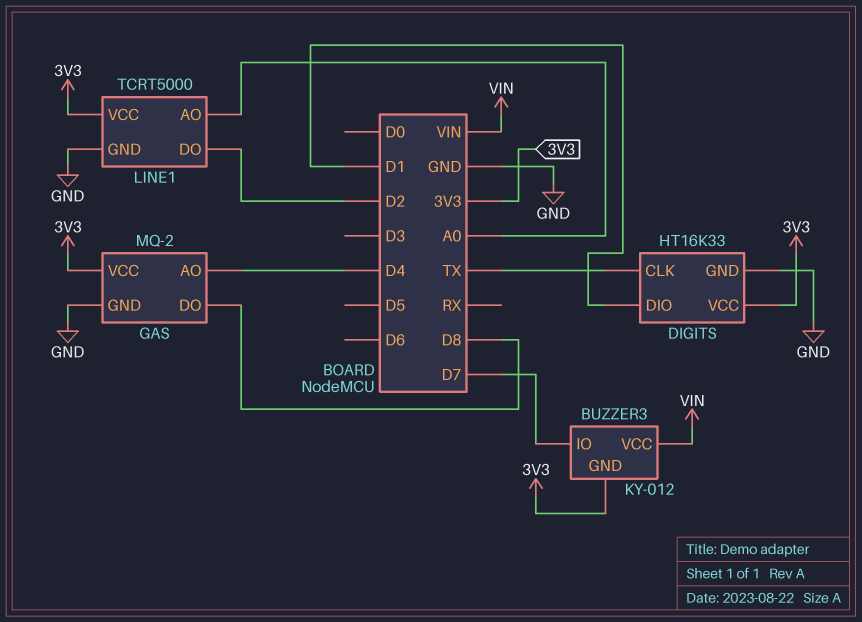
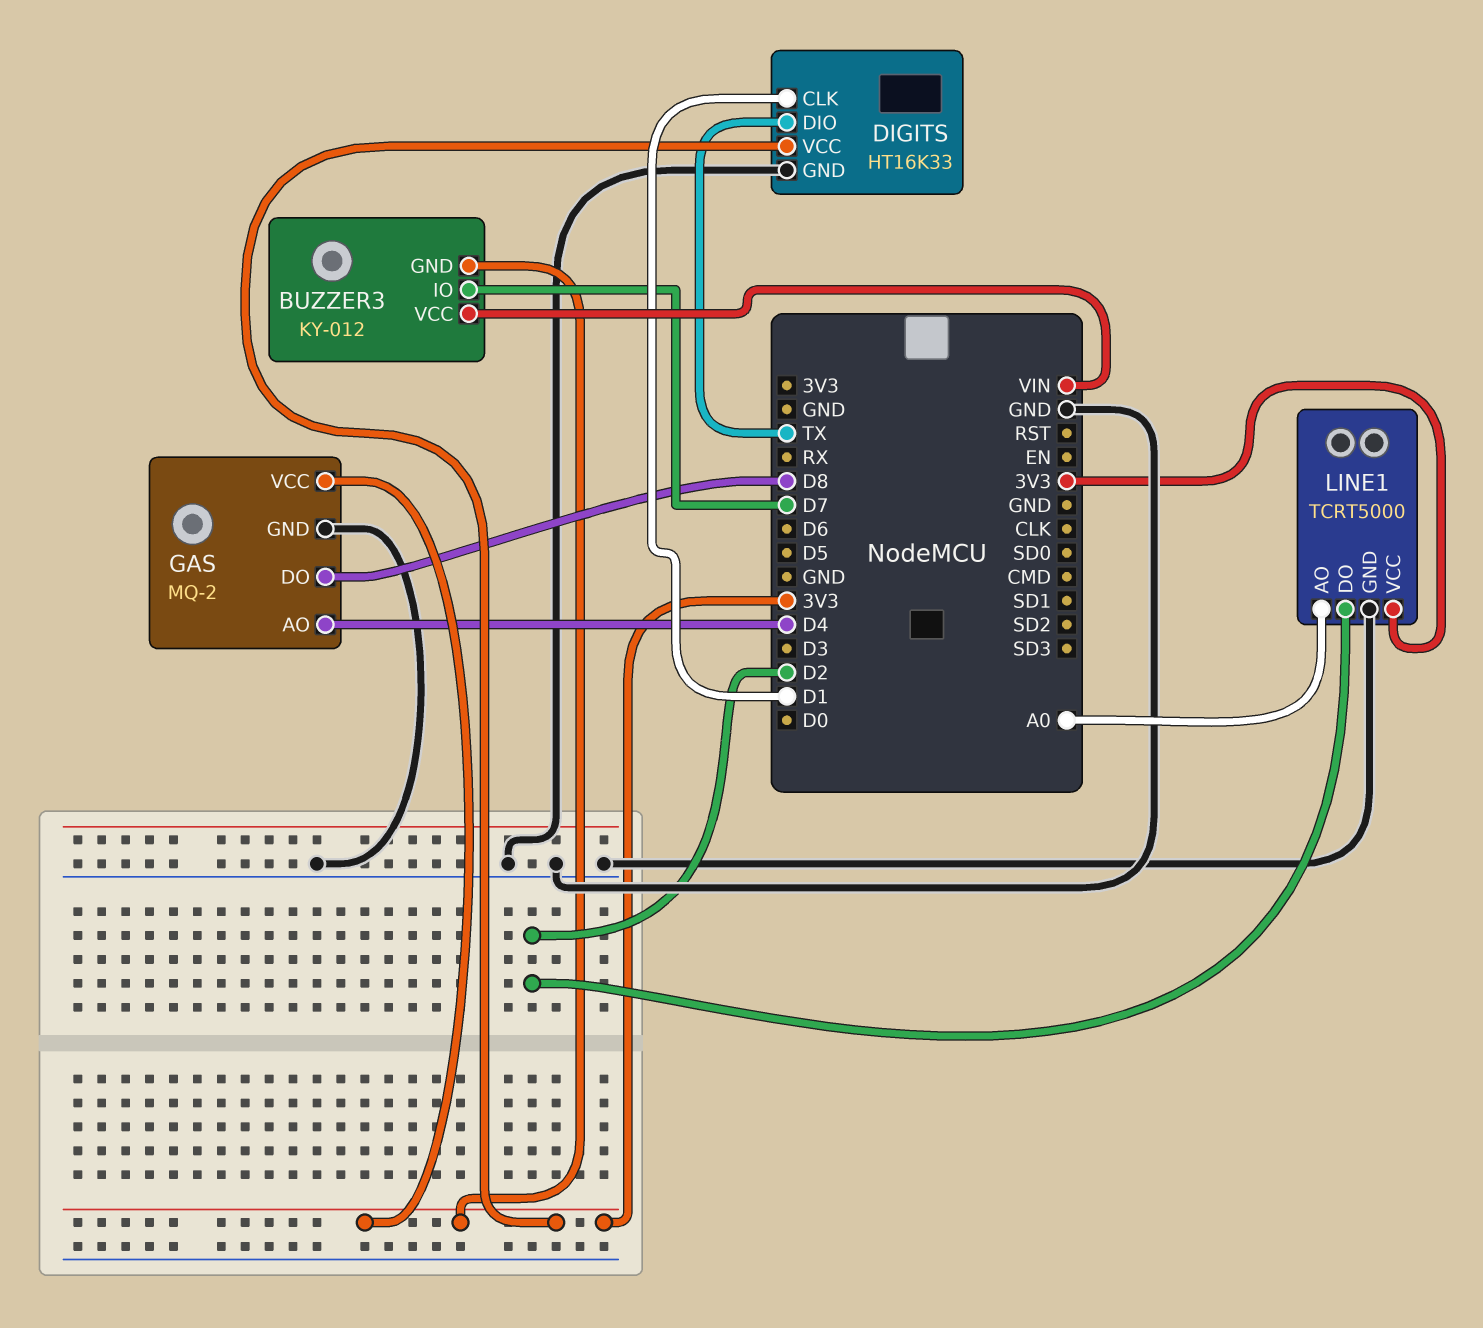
DIGITS pin CLK: TX -> D1
DIGITS pin DIO: D1 -> TX

